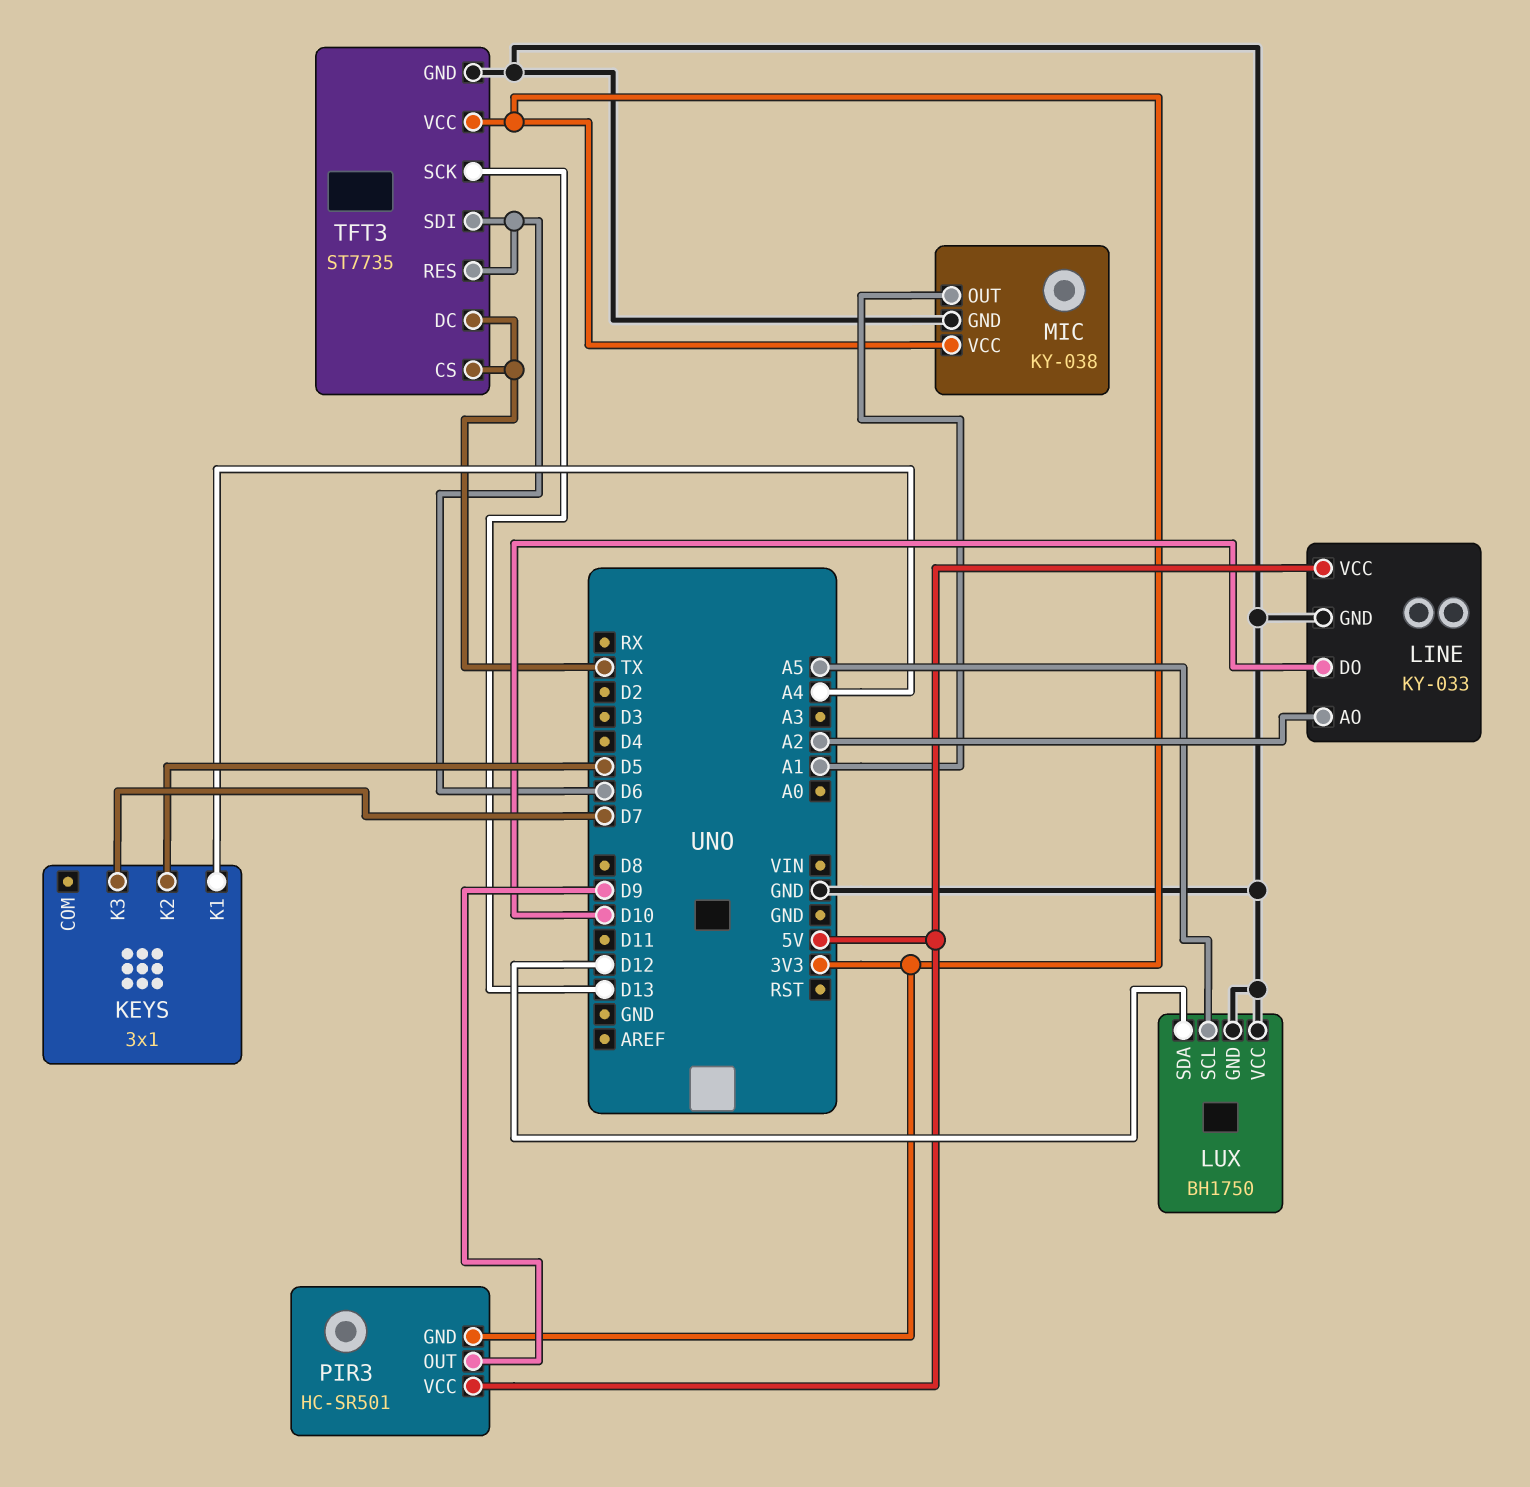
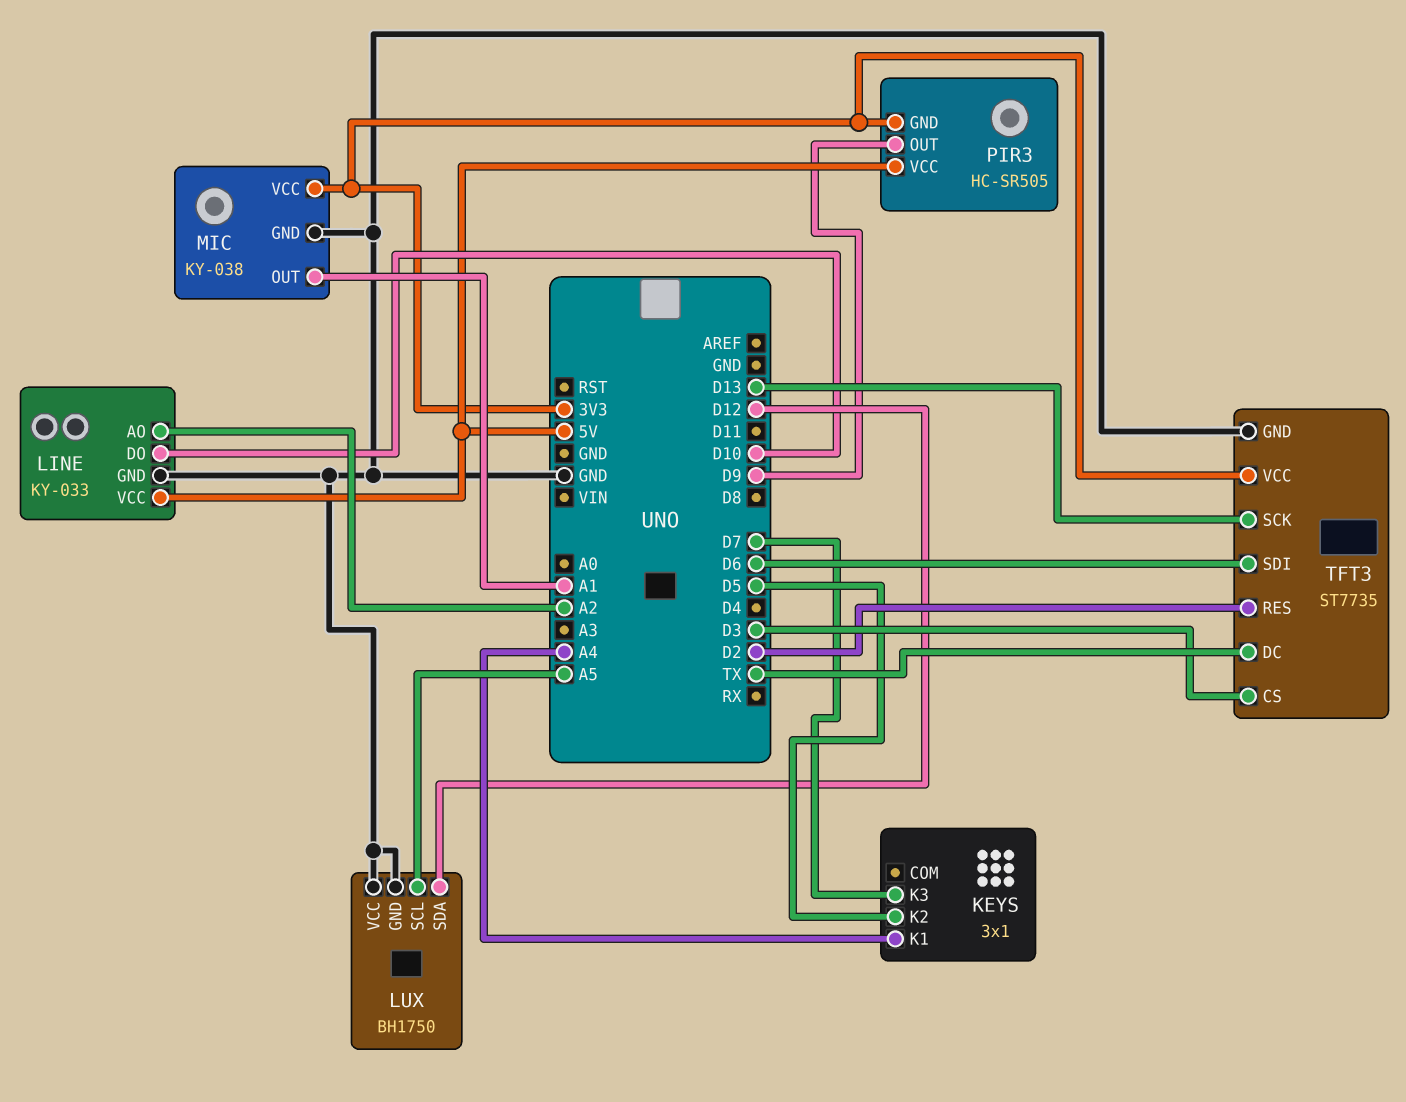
PIR3: HC-SR501 -> HC-SR505
TFT3 pin CS: TX -> D3
TFT3 pin RES: D6 -> D2

